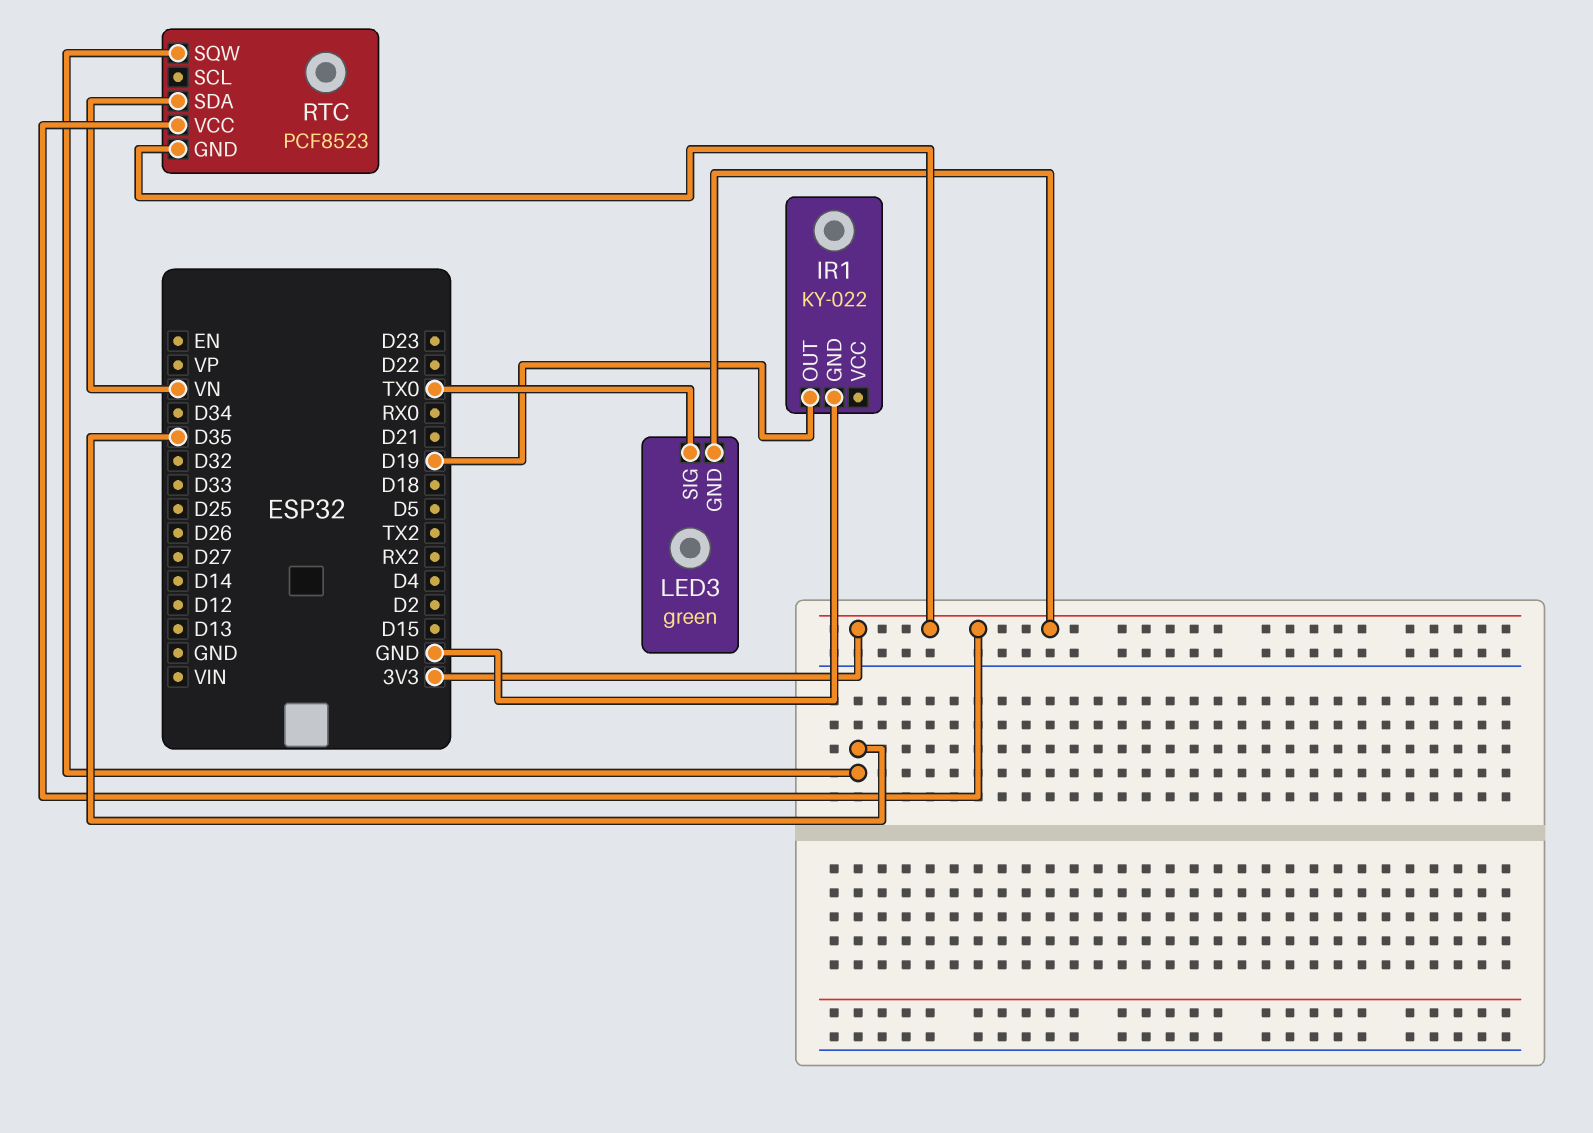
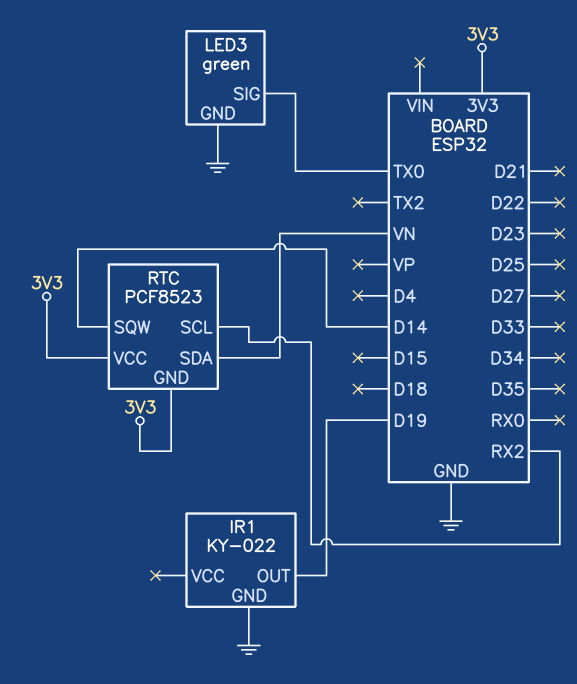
LED3 pin GND: 3V3 -> GND
RTC pin SCL: none -> RX2
RTC pin SQW: D35 -> D14

